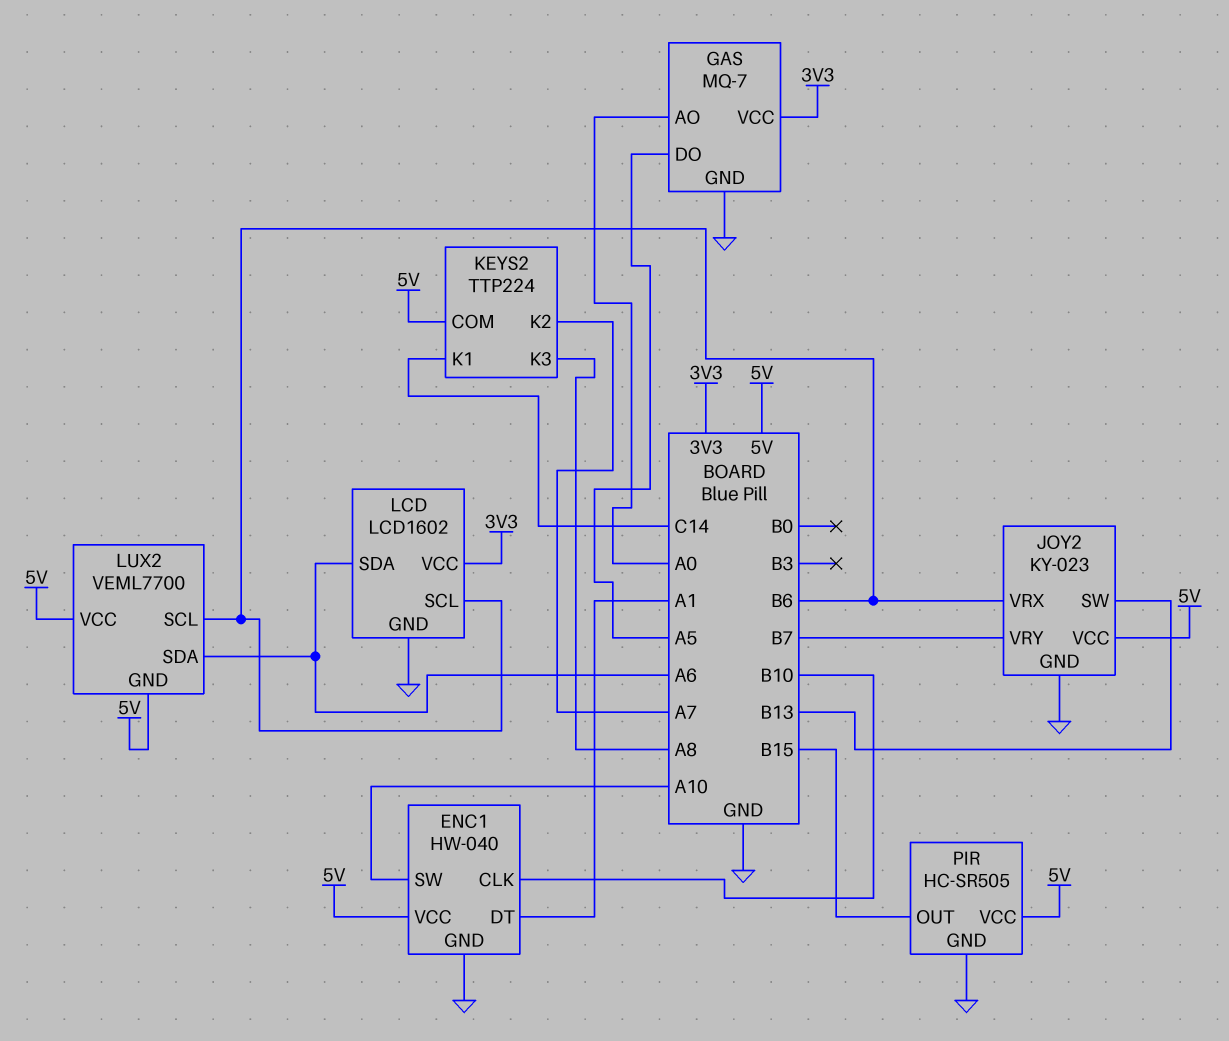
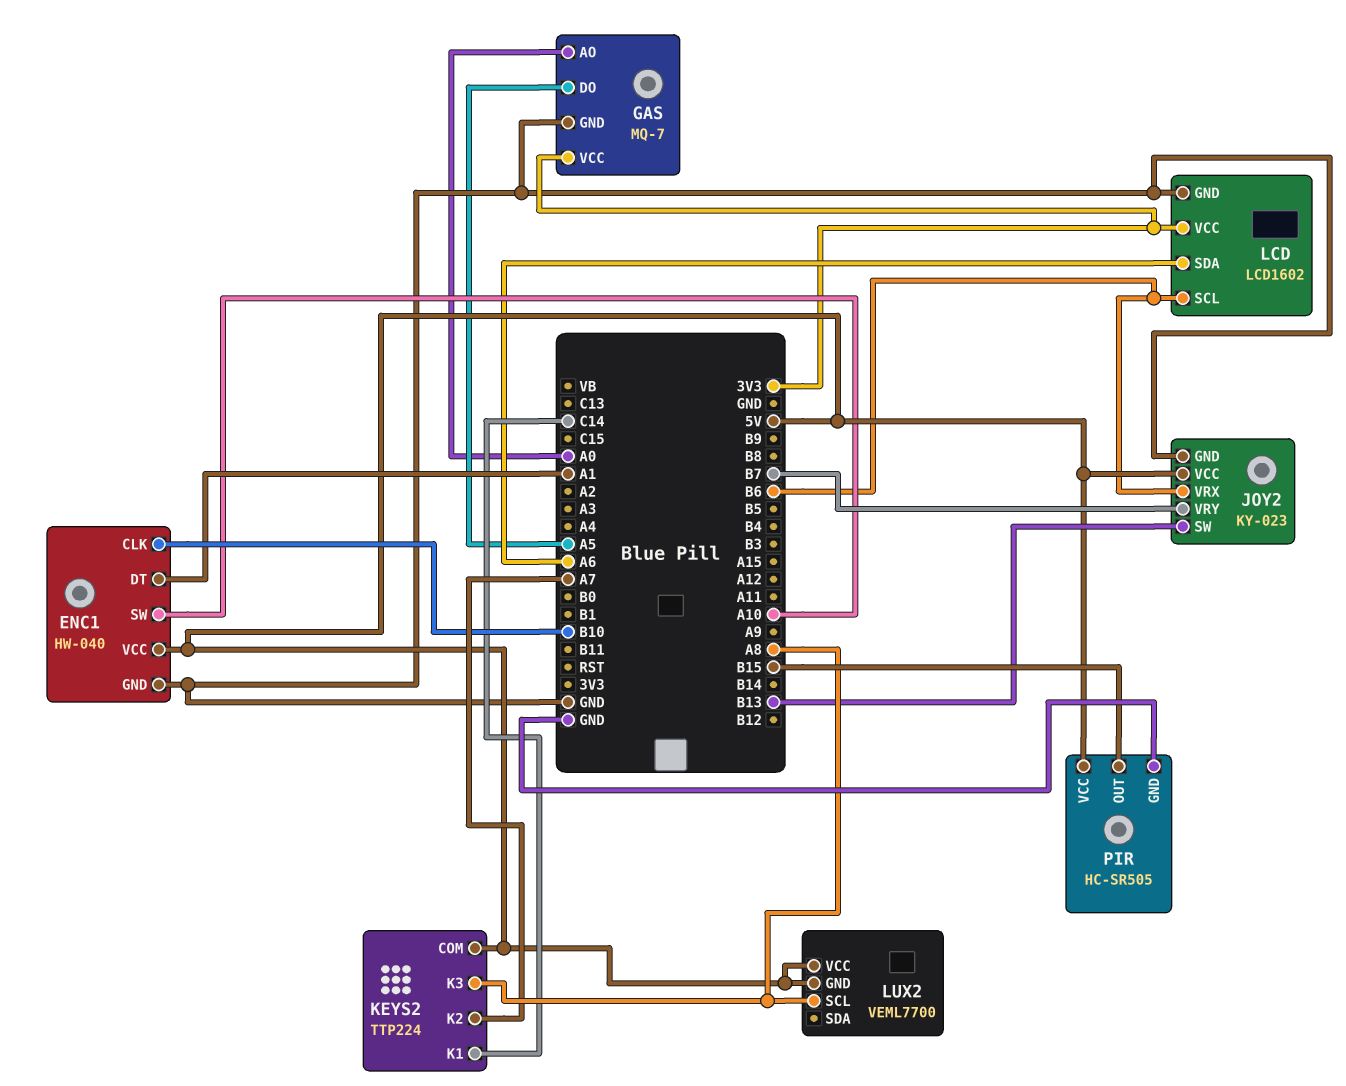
LUX2 pin SCL: B6 -> A8
LUX2 pin SDA: A6 -> none

